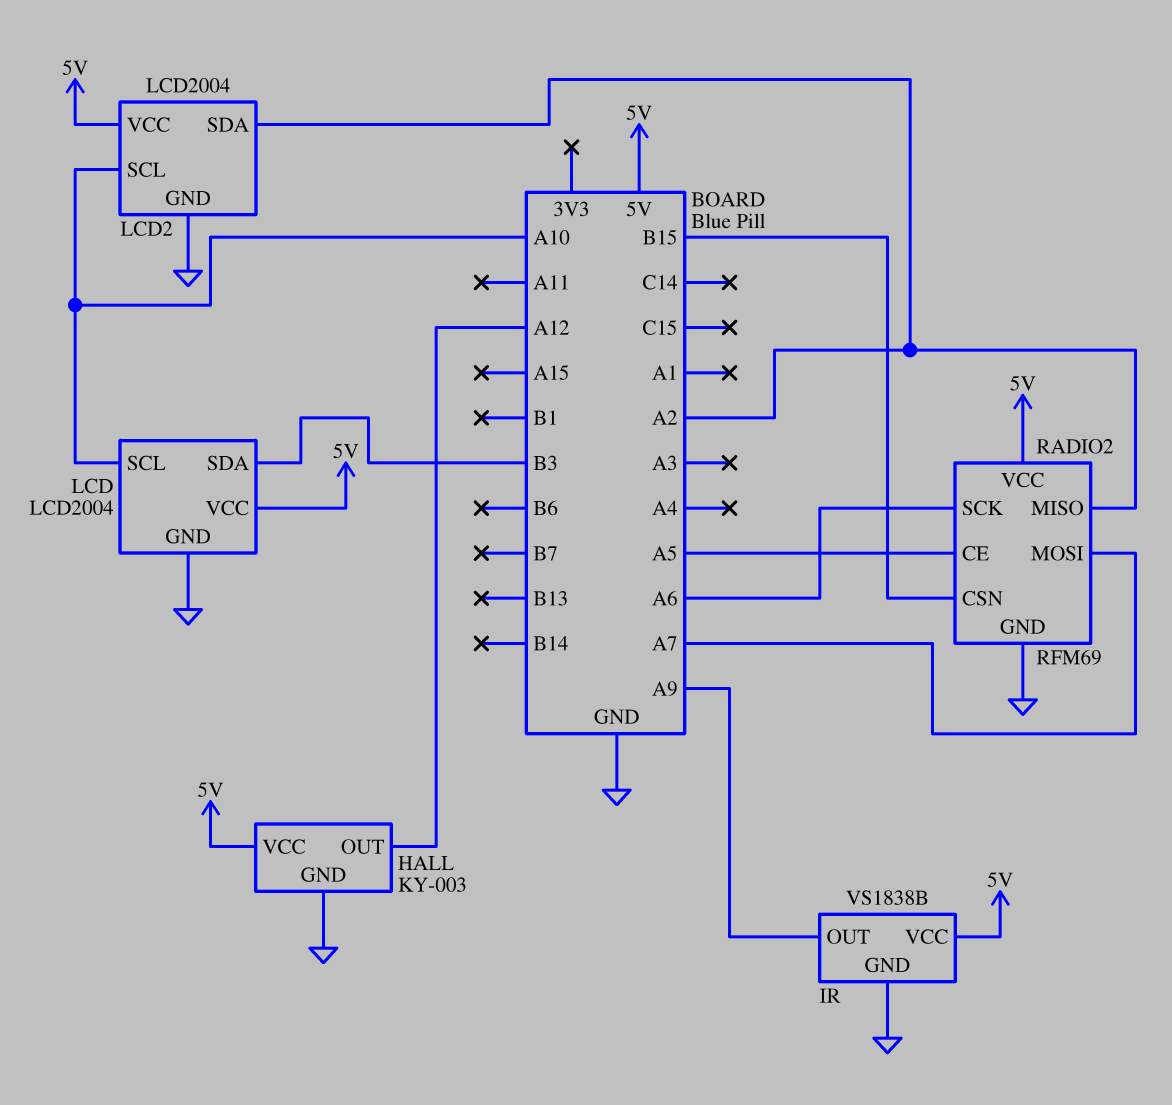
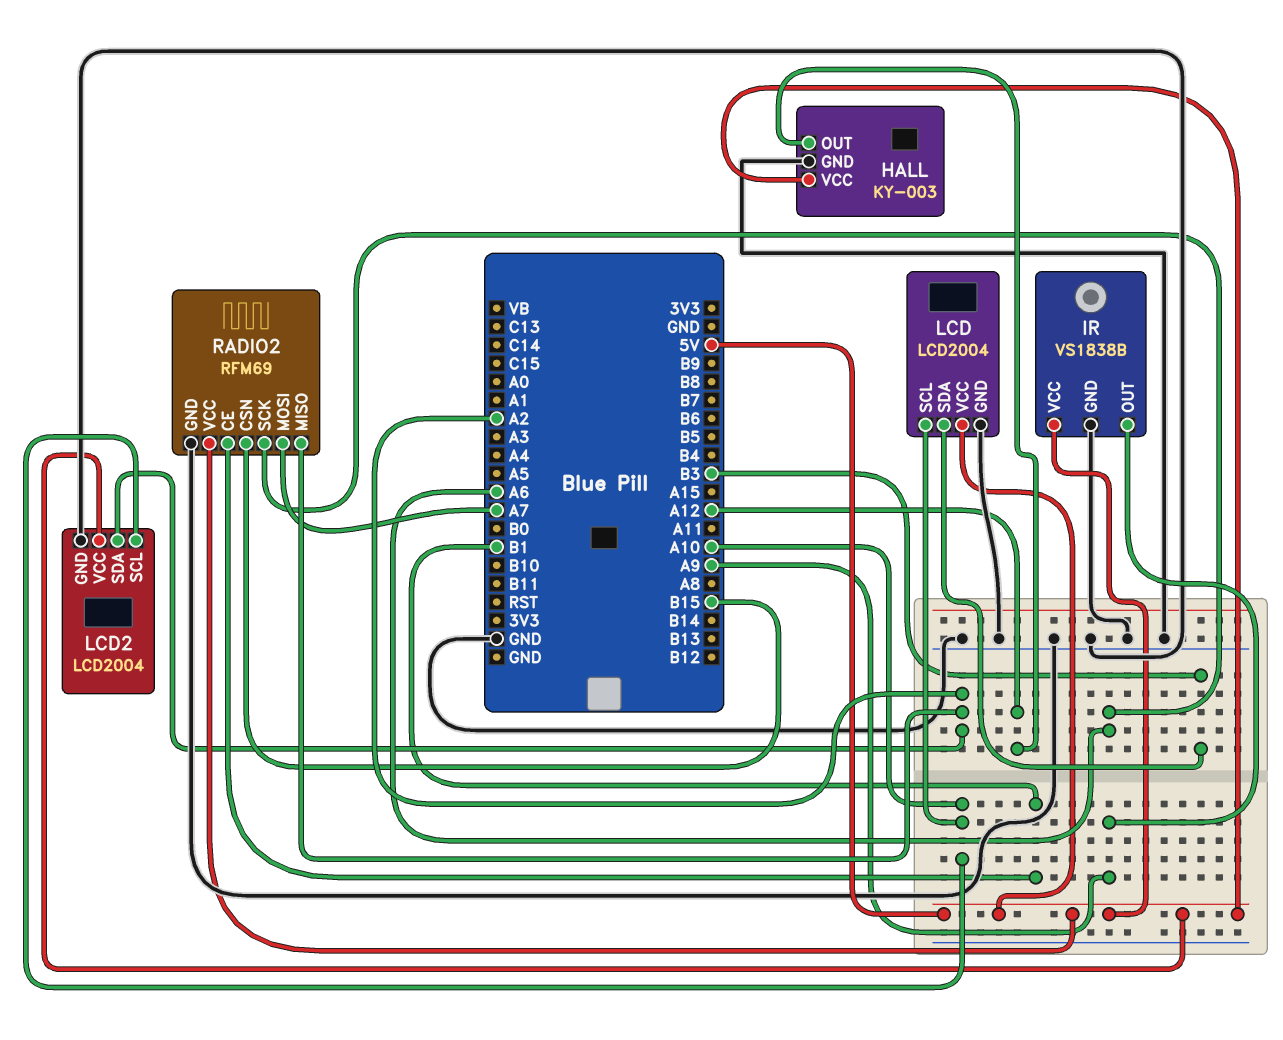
RADIO2 pin CE: A5 -> B1

